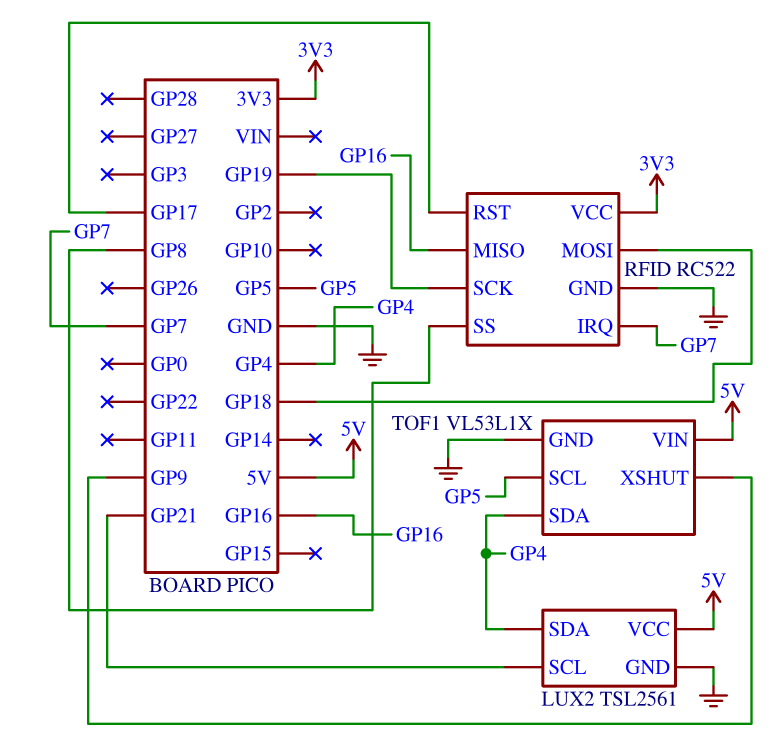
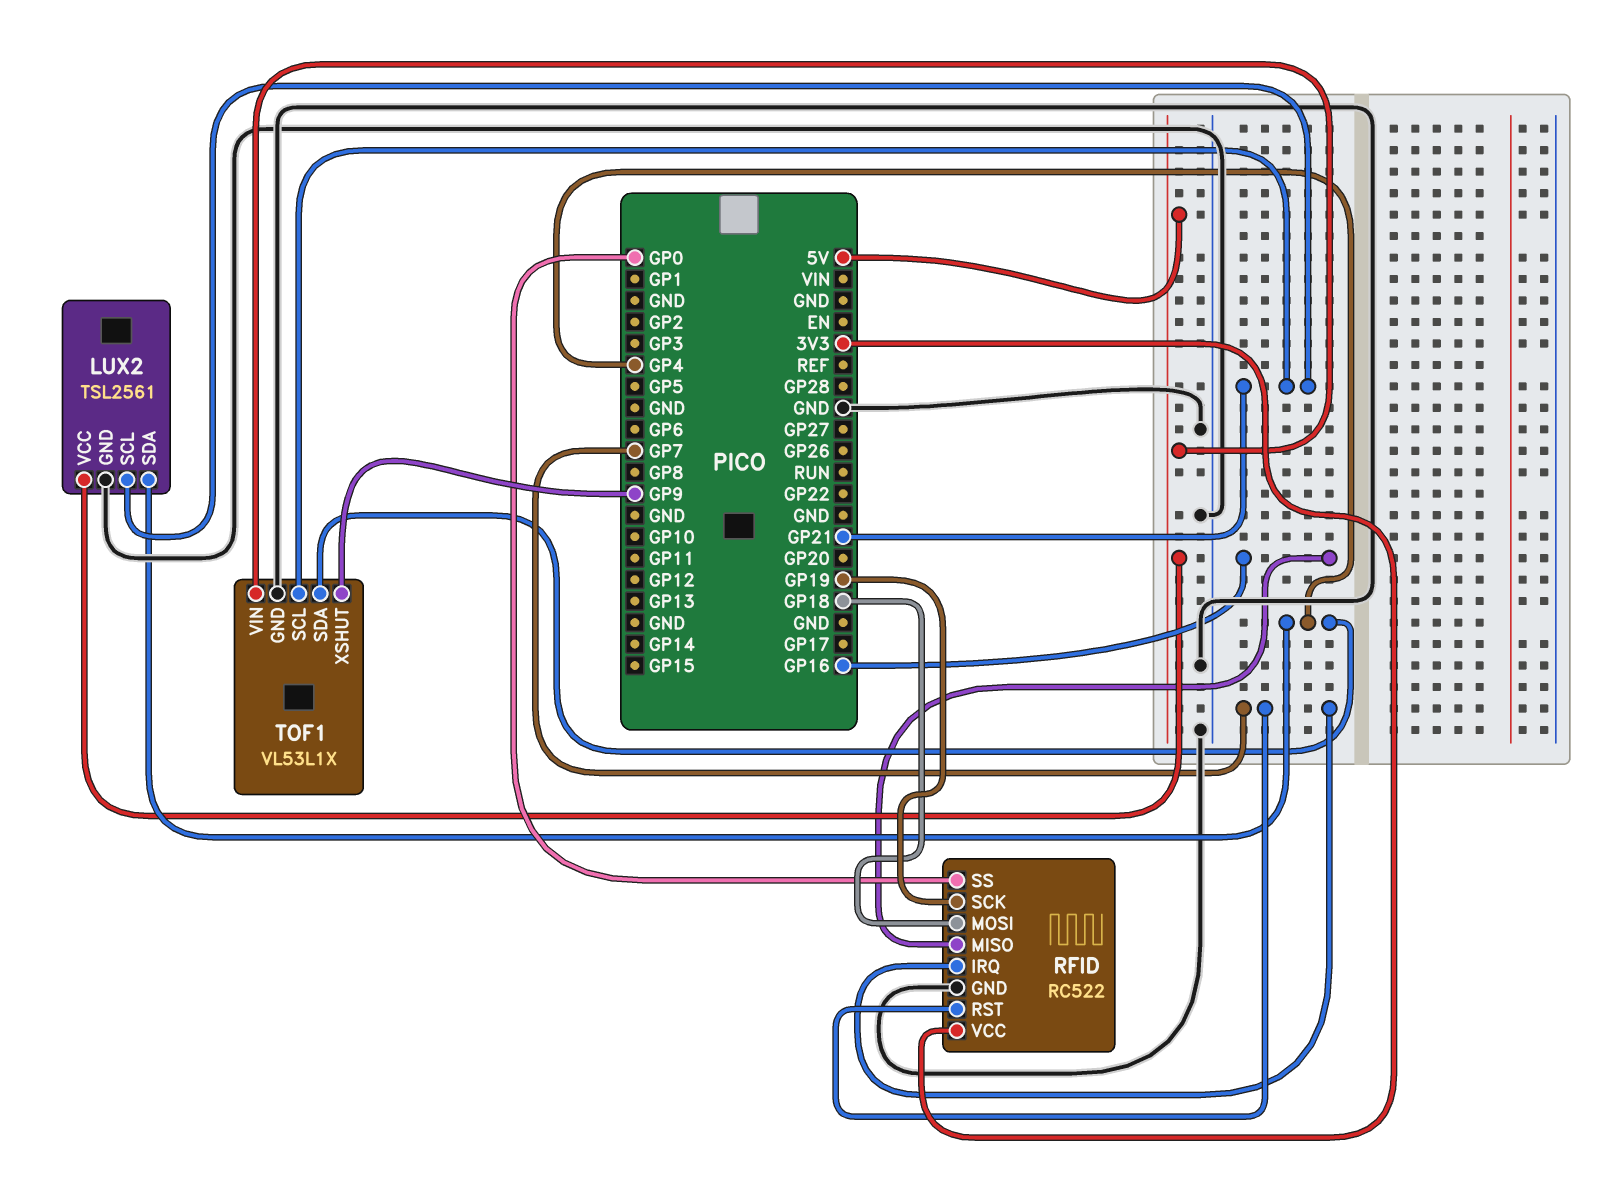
RFID pin RST: GP17 -> GP7
RFID pin SS: GP8 -> GP0
TOF1 pin SCL: GP5 -> GP21

